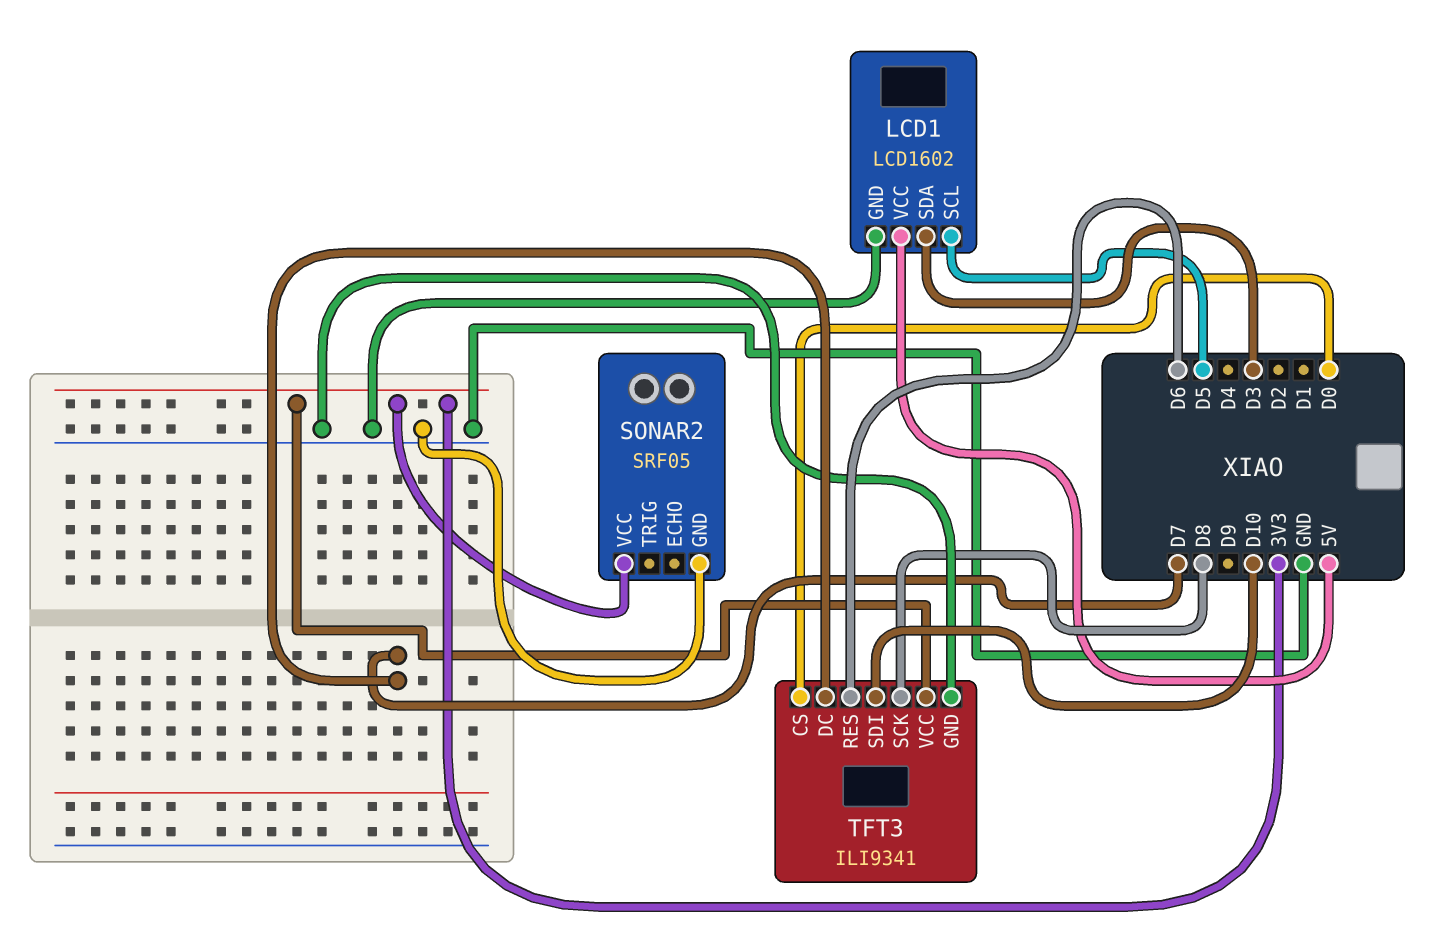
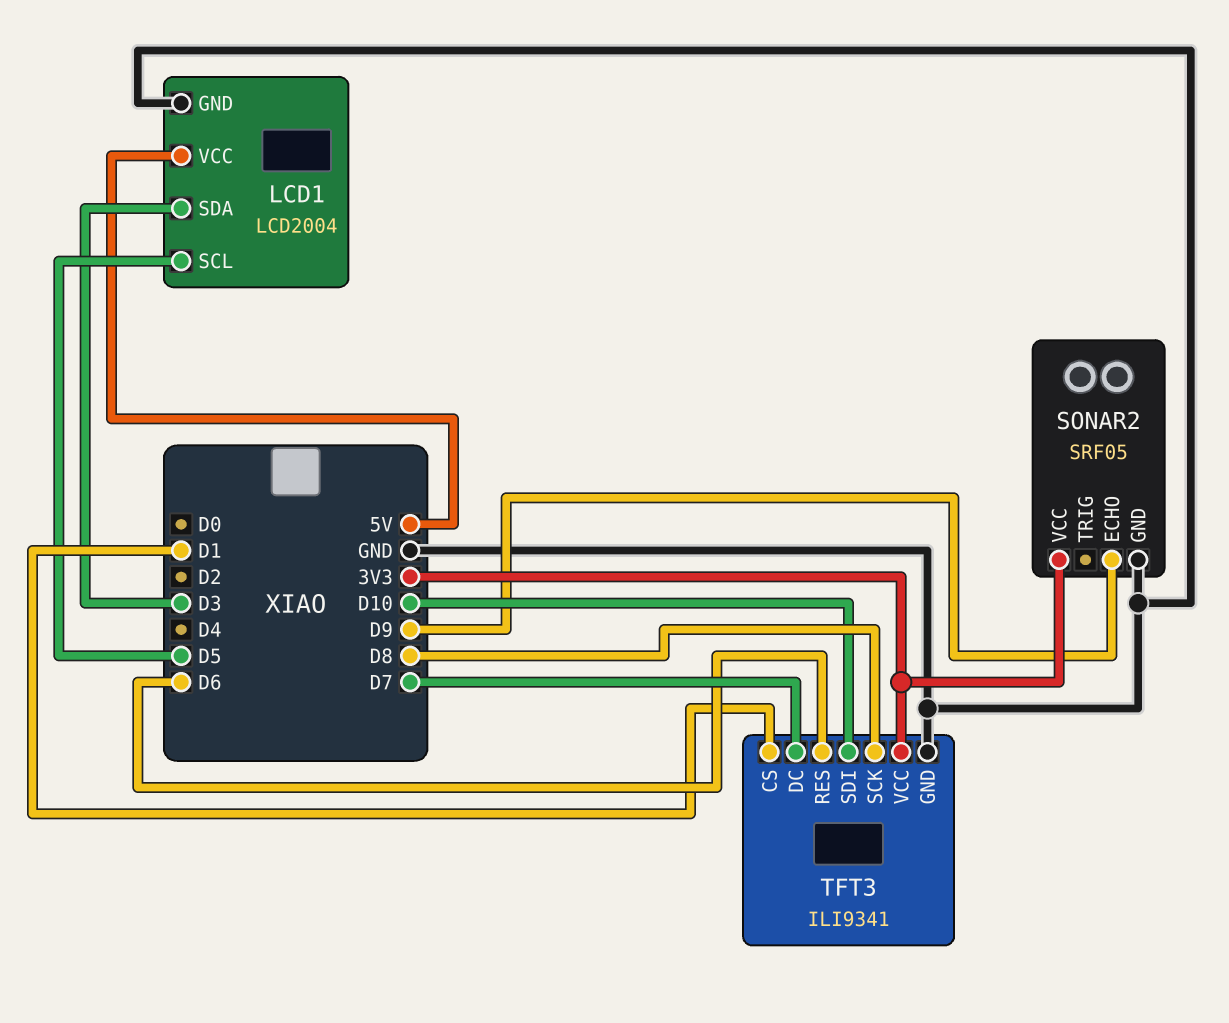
LCD1: LCD1602 -> LCD2004
SONAR2 pin ECHO: none -> D9
TFT3 pin CS: D0 -> D1

